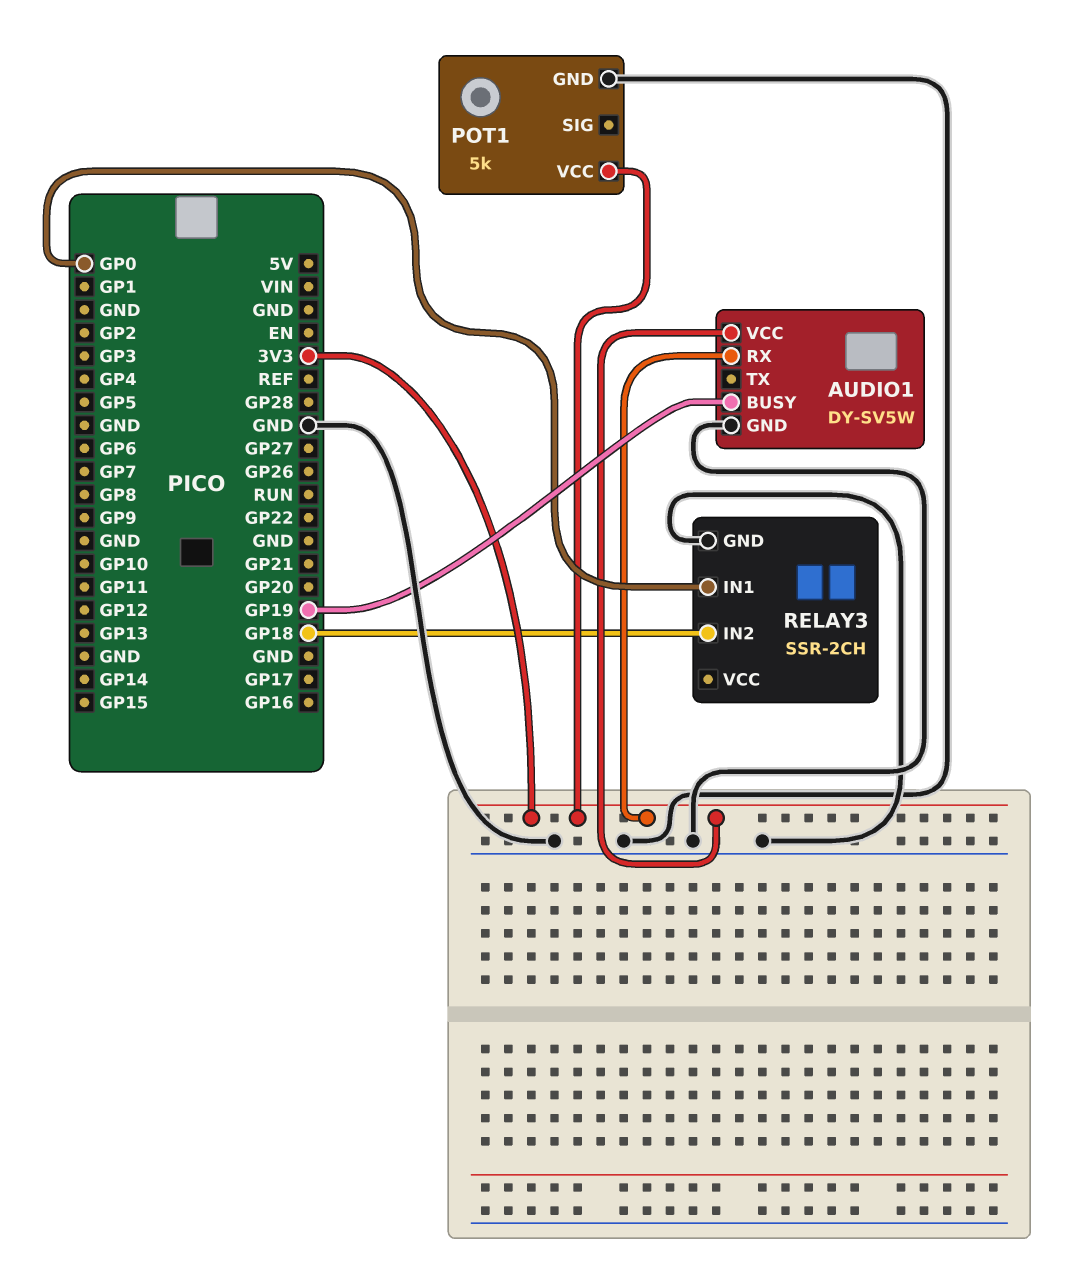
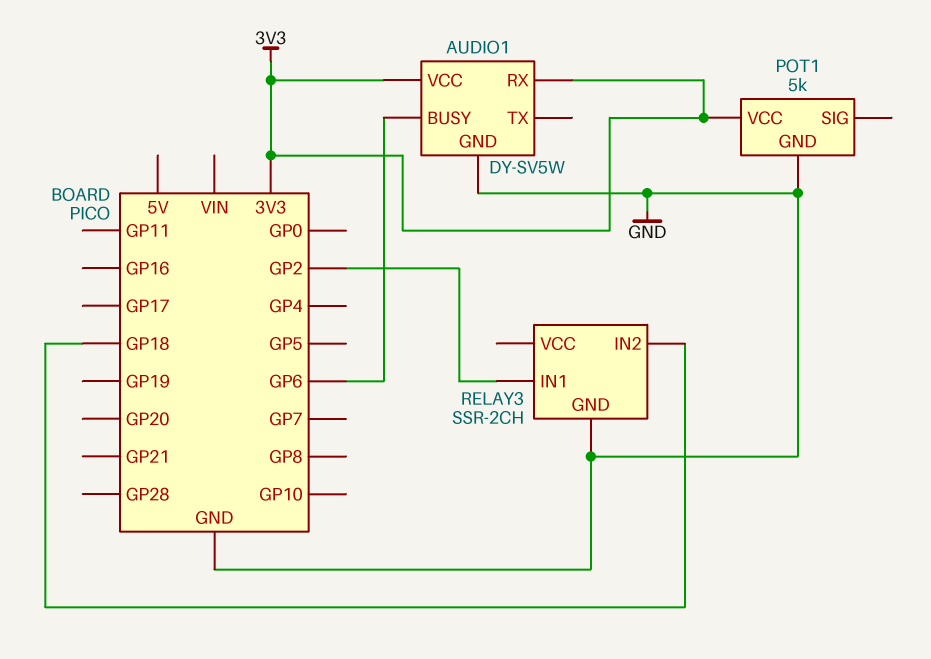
AUDIO1 pin BUSY: GP19 -> GP6
RELAY3 pin IN1: GP0 -> GP2

